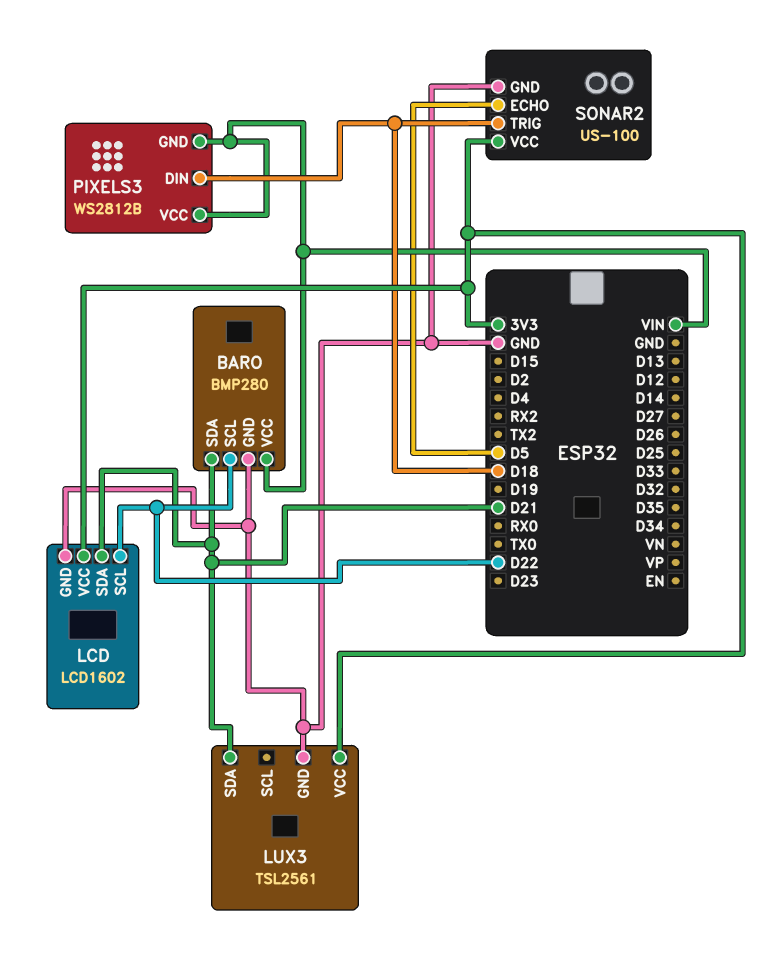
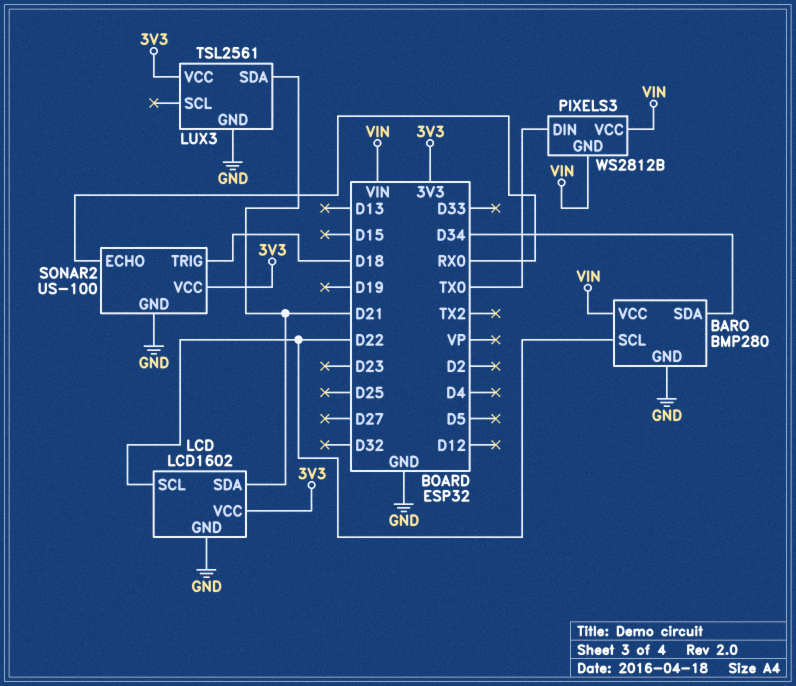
BARO pin SDA: D21 -> D34
PIXELS3 pin DIN: D18 -> TX0
SONAR2 pin ECHO: D5 -> RX0

